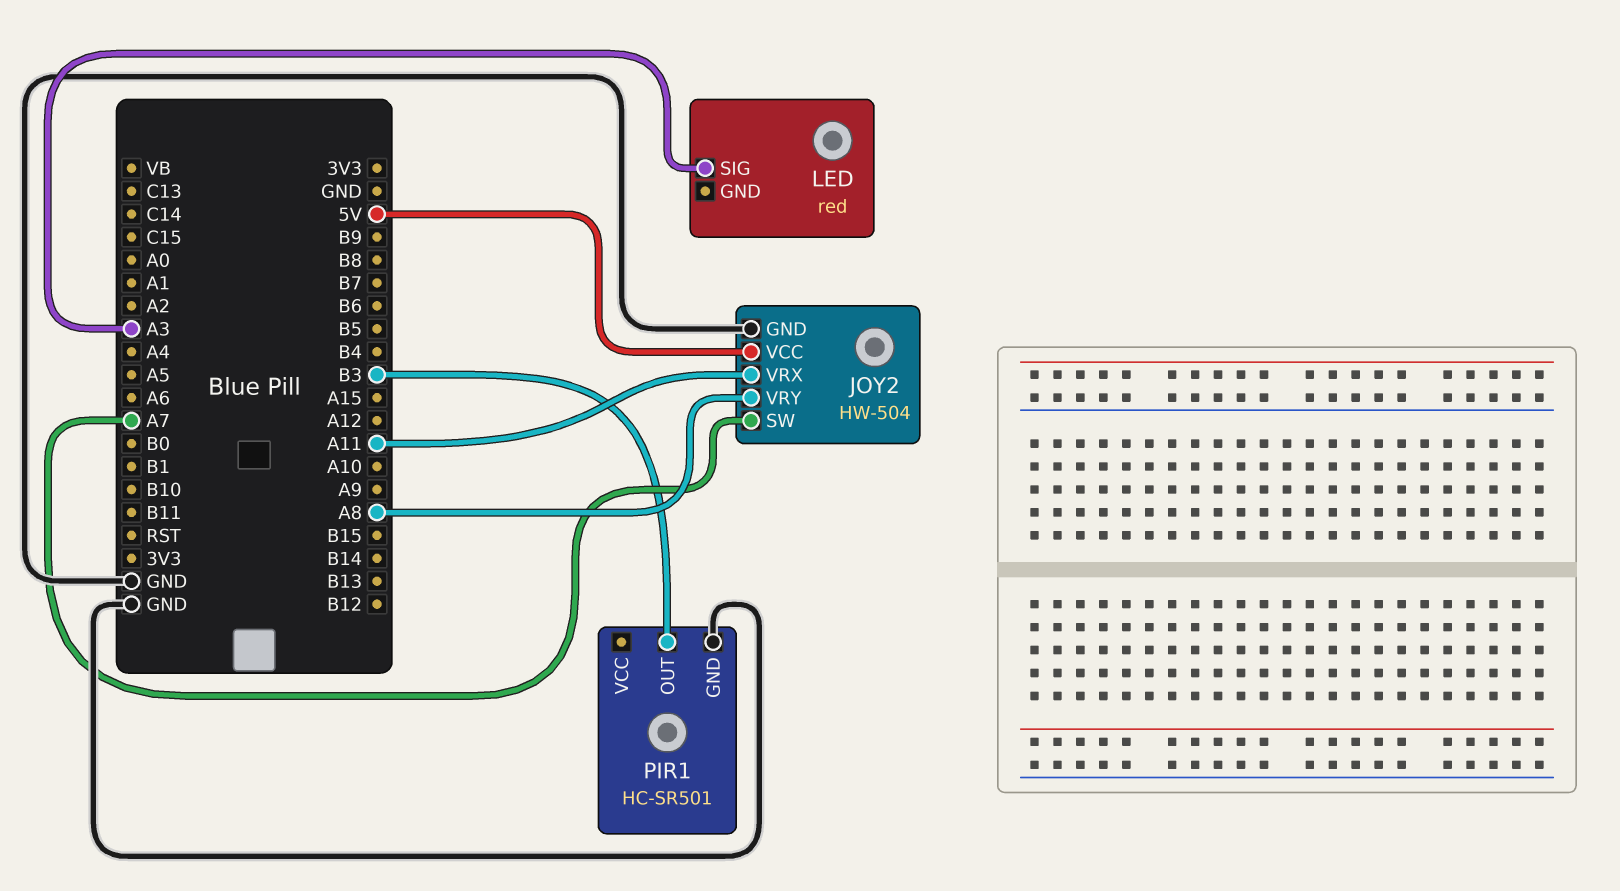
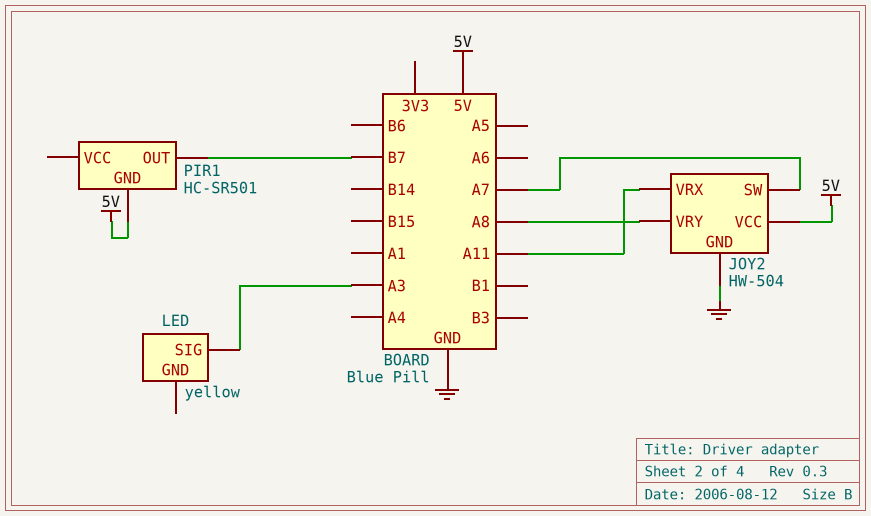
LED: red -> yellow
PIR1 pin GND: GND -> 5V
PIR1 pin OUT: B3 -> B7

